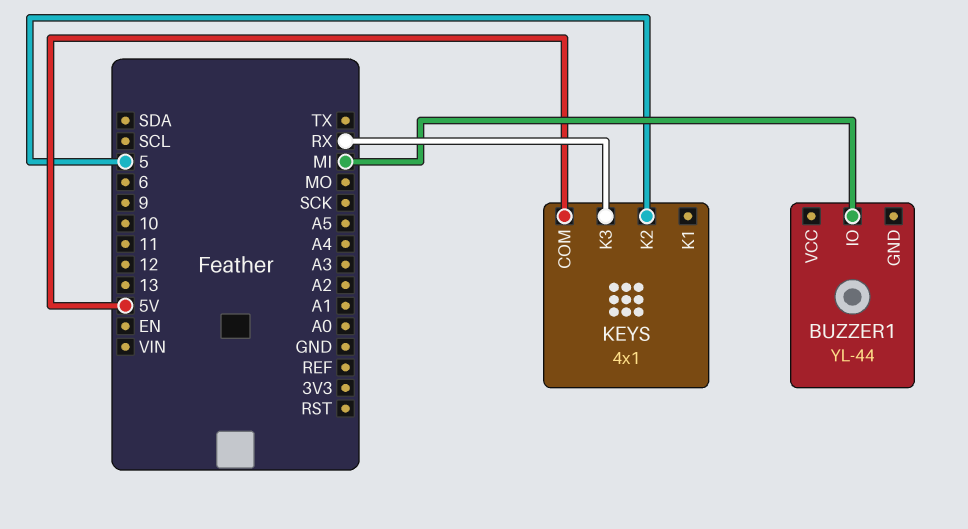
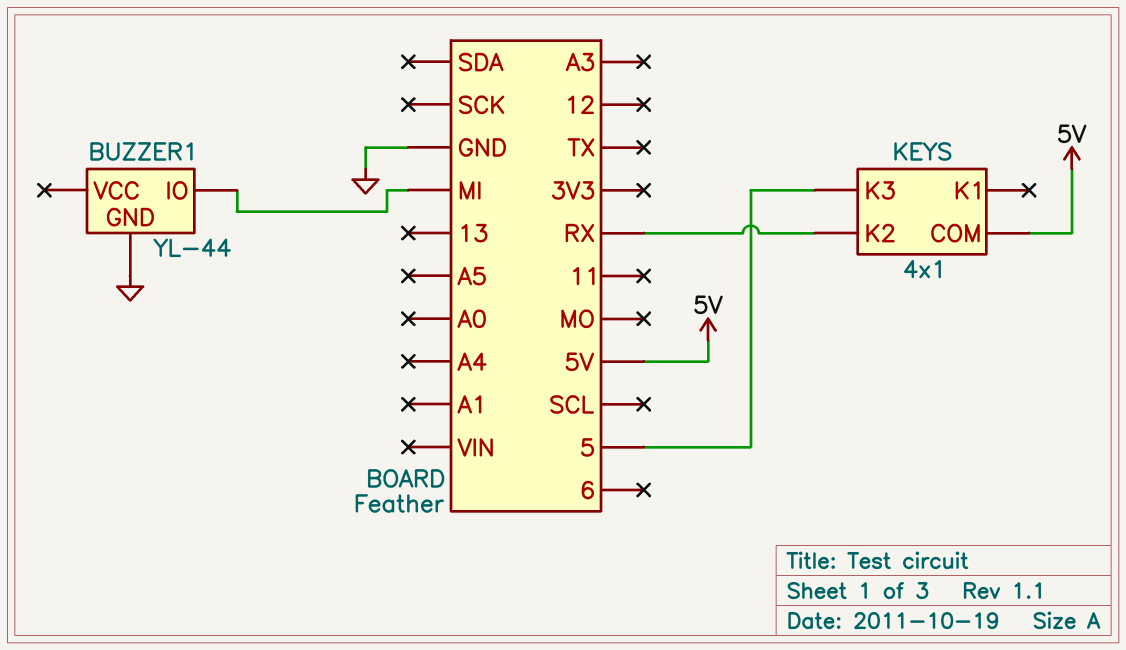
BUZZER1 pin GND: none -> GND
KEYS pin K2: 5 -> RX
KEYS pin K3: RX -> 5

